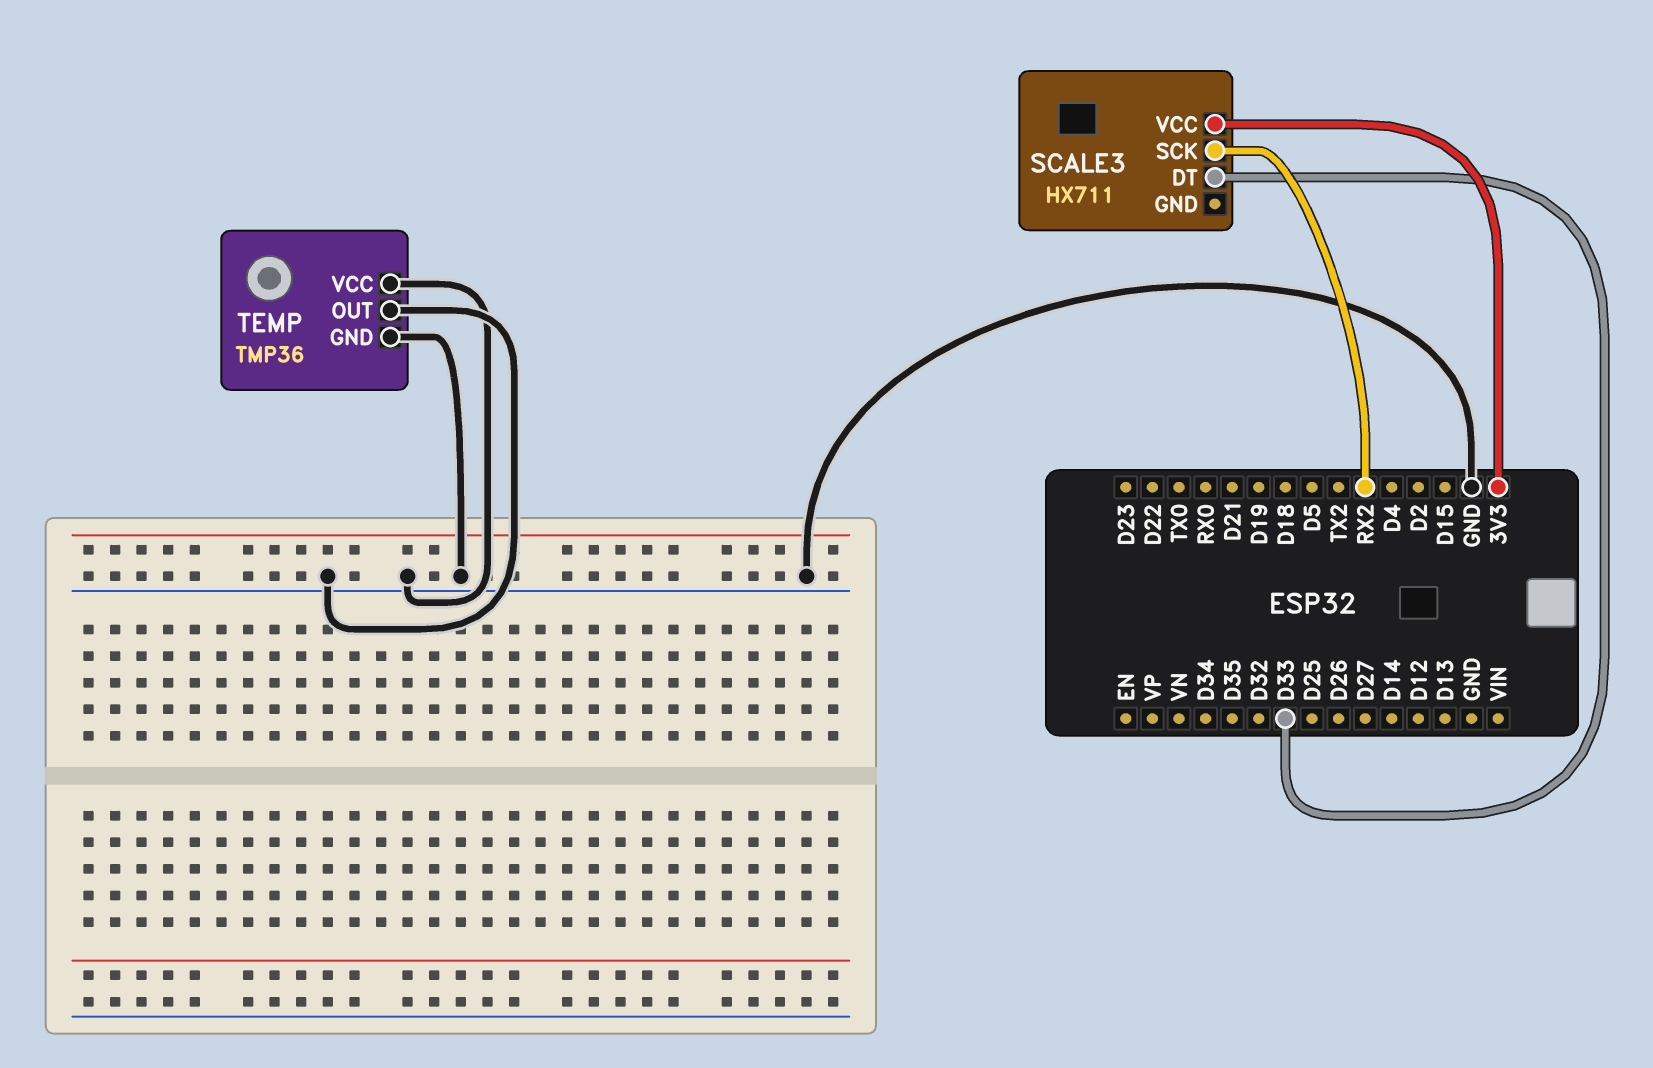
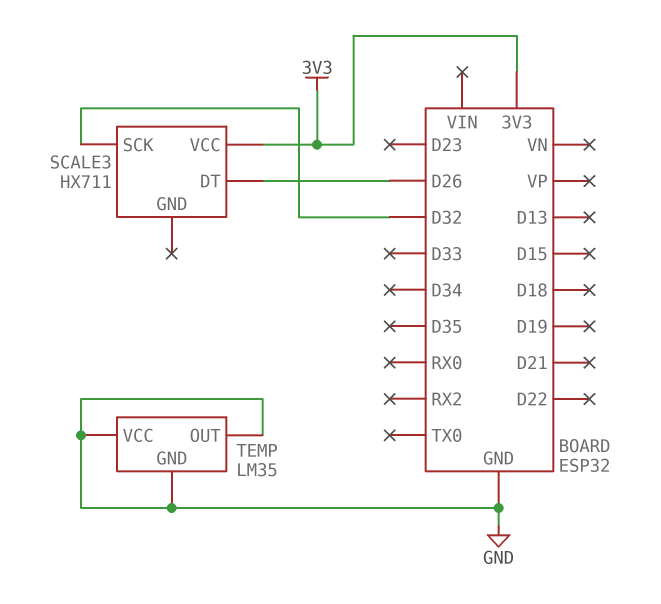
SCALE3 pin DT: D33 -> D26
SCALE3 pin SCK: RX2 -> D32
TEMP: TMP36 -> LM35

